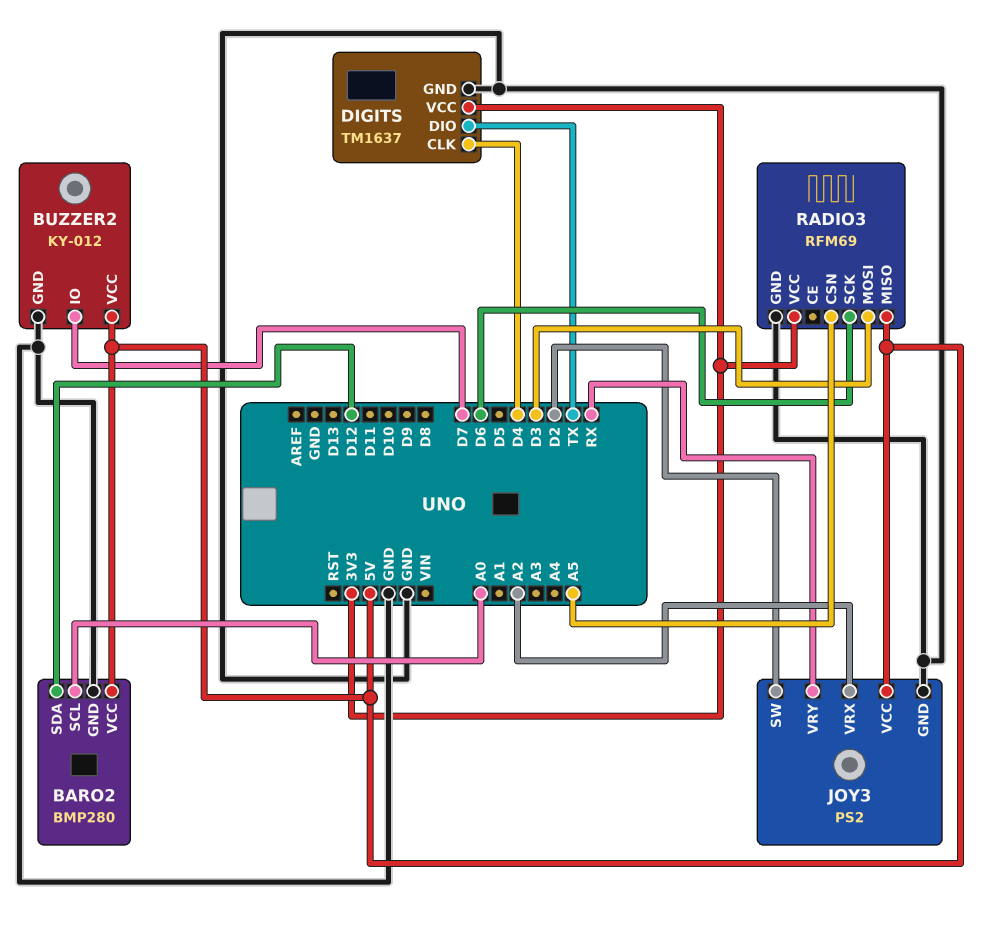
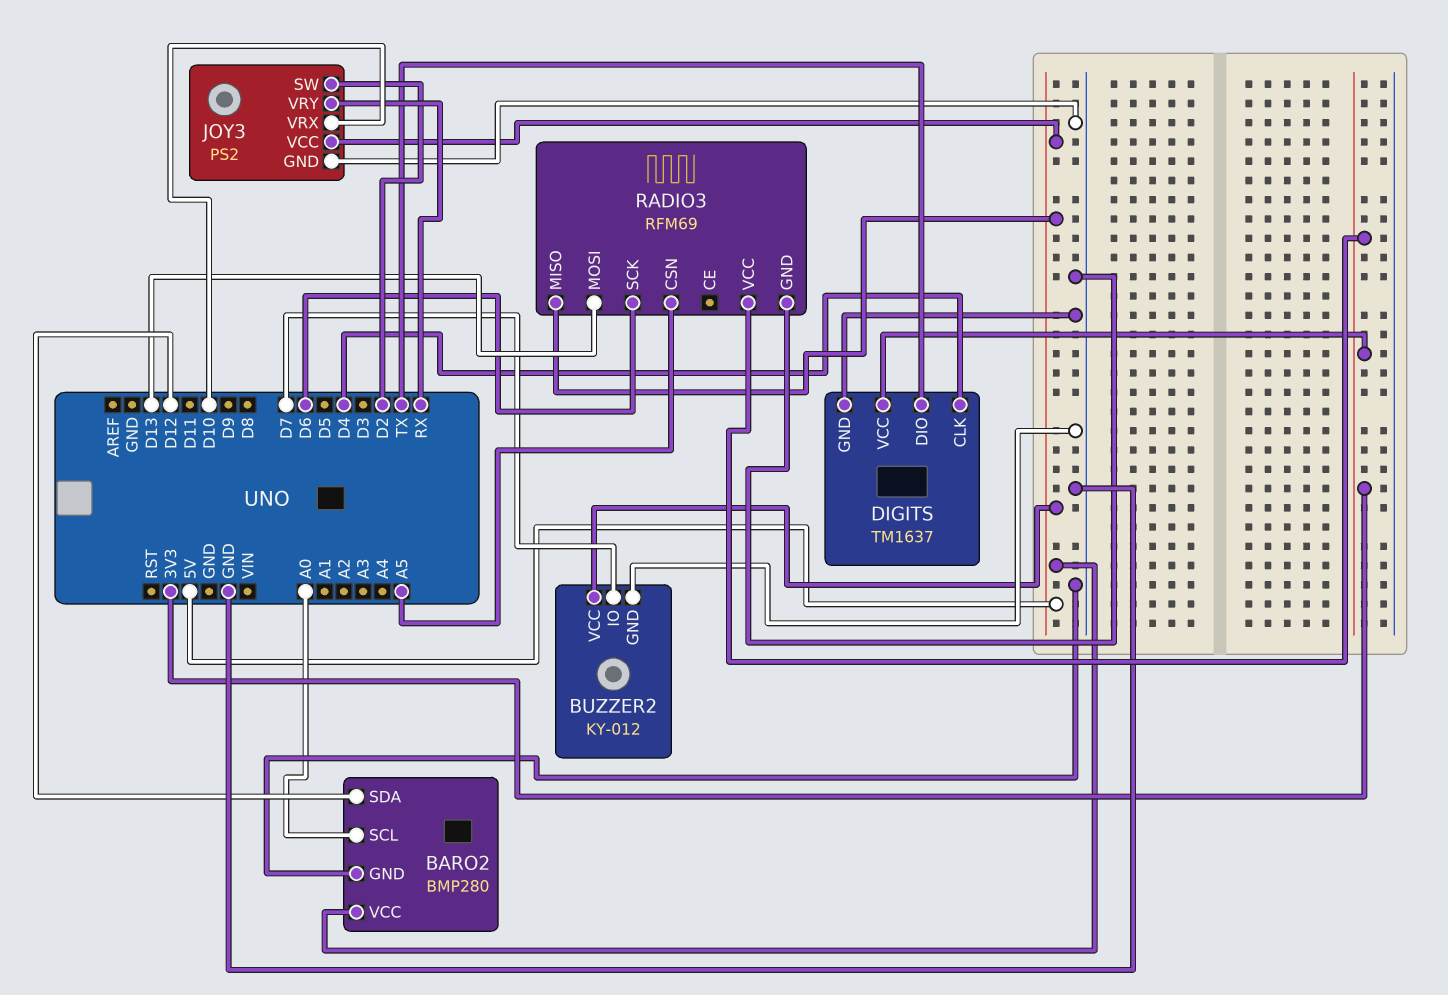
JOY3 pin VRX: A2 -> D10
RADIO3 pin MOSI: D3 -> D13

